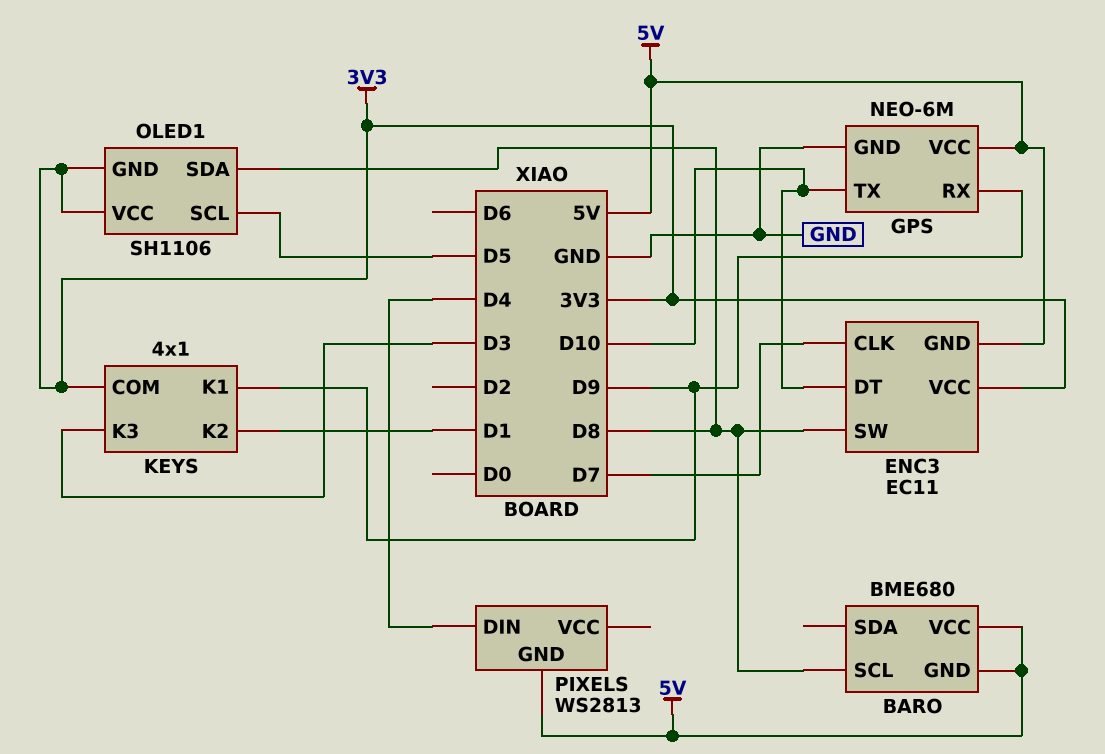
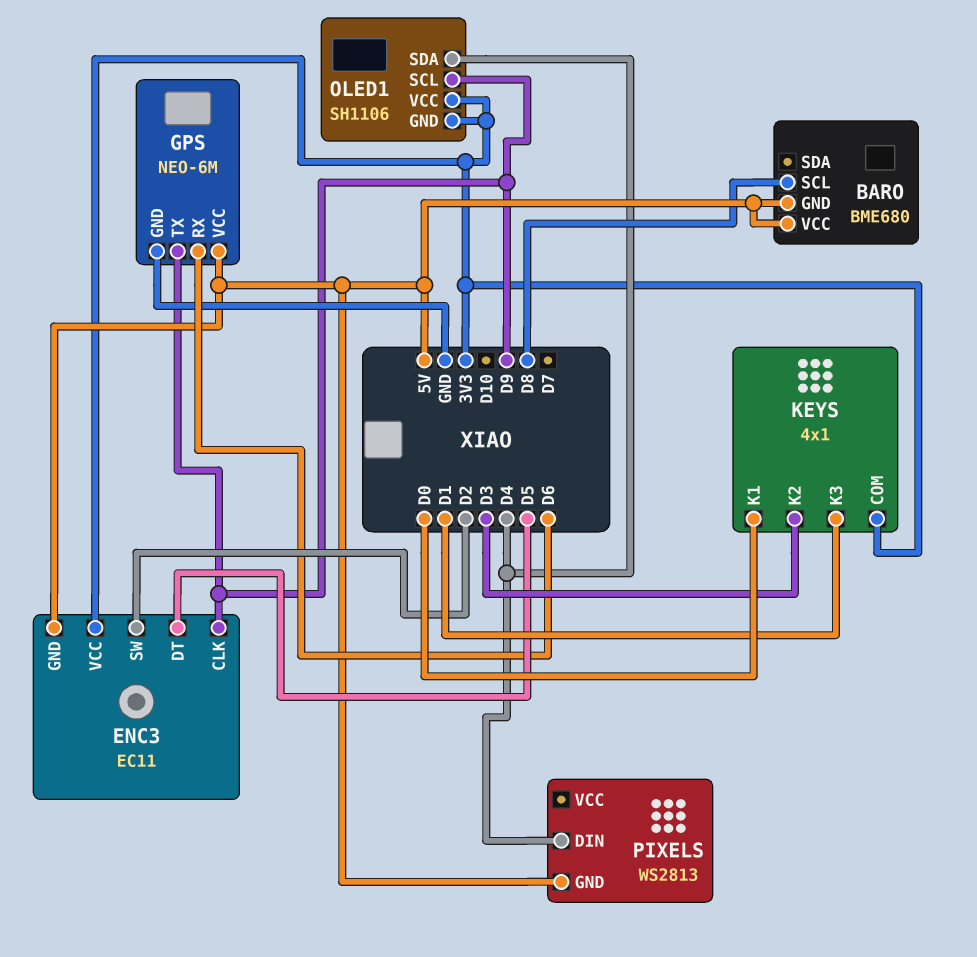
ENC3 pin CLK: D7 -> D9
ENC3 pin DT: D10 -> D5
ENC3 pin SW: D8 -> D2
GPS pin RX: D9 -> D6
GPS pin TX: D10 -> D9
KEYS pin K1: D9 -> D0
KEYS pin K2: D1 -> D3
KEYS pin K3: D3 -> D1
OLED1 pin SCL: D5 -> D9
OLED1 pin SDA: D8 -> D4

